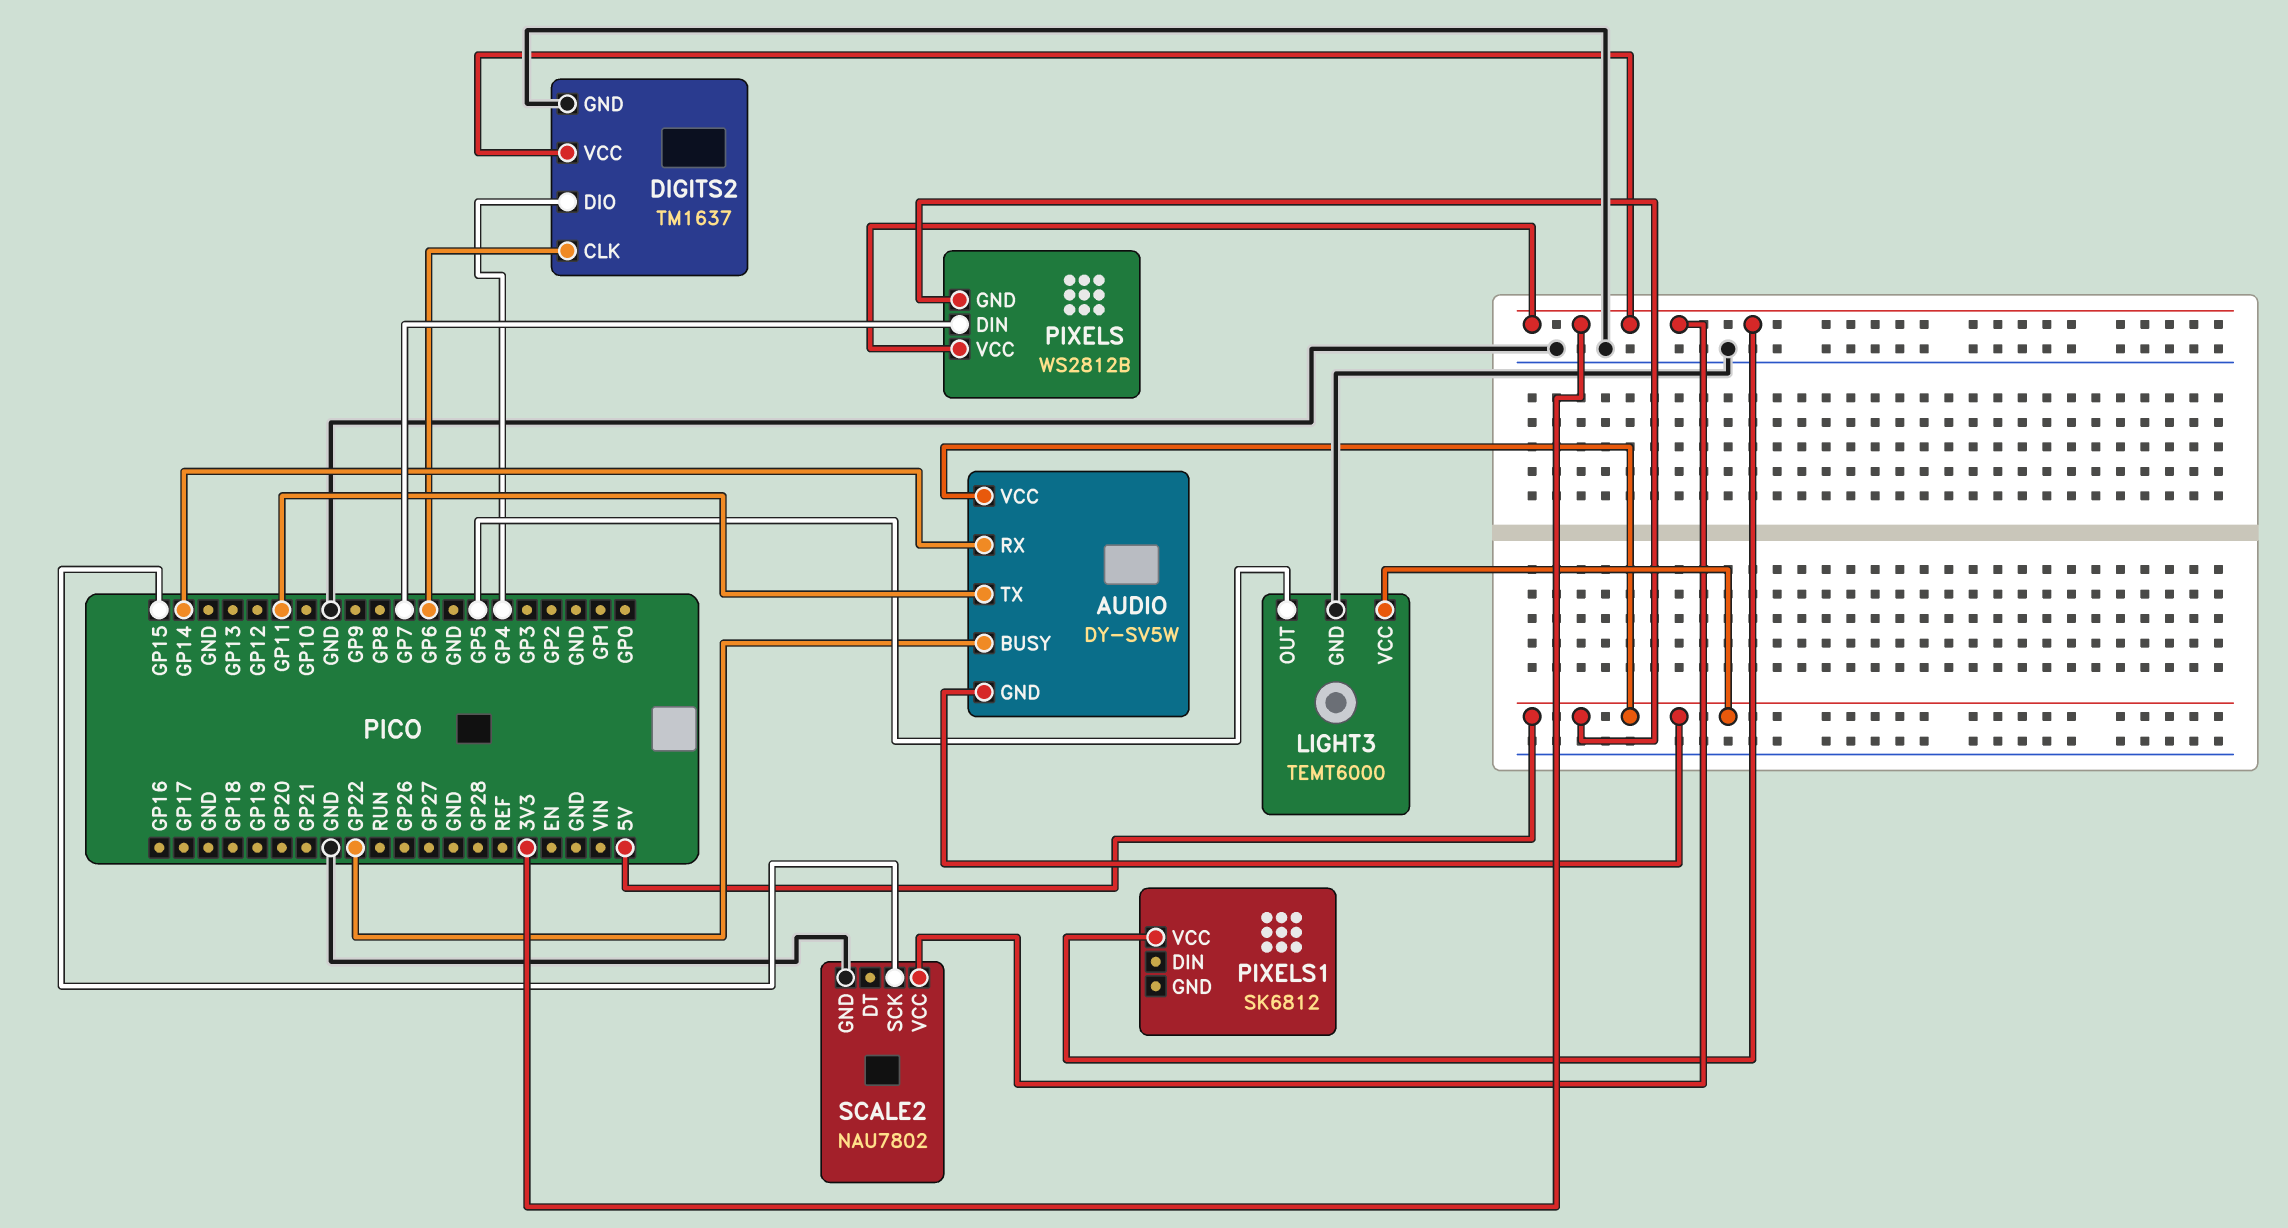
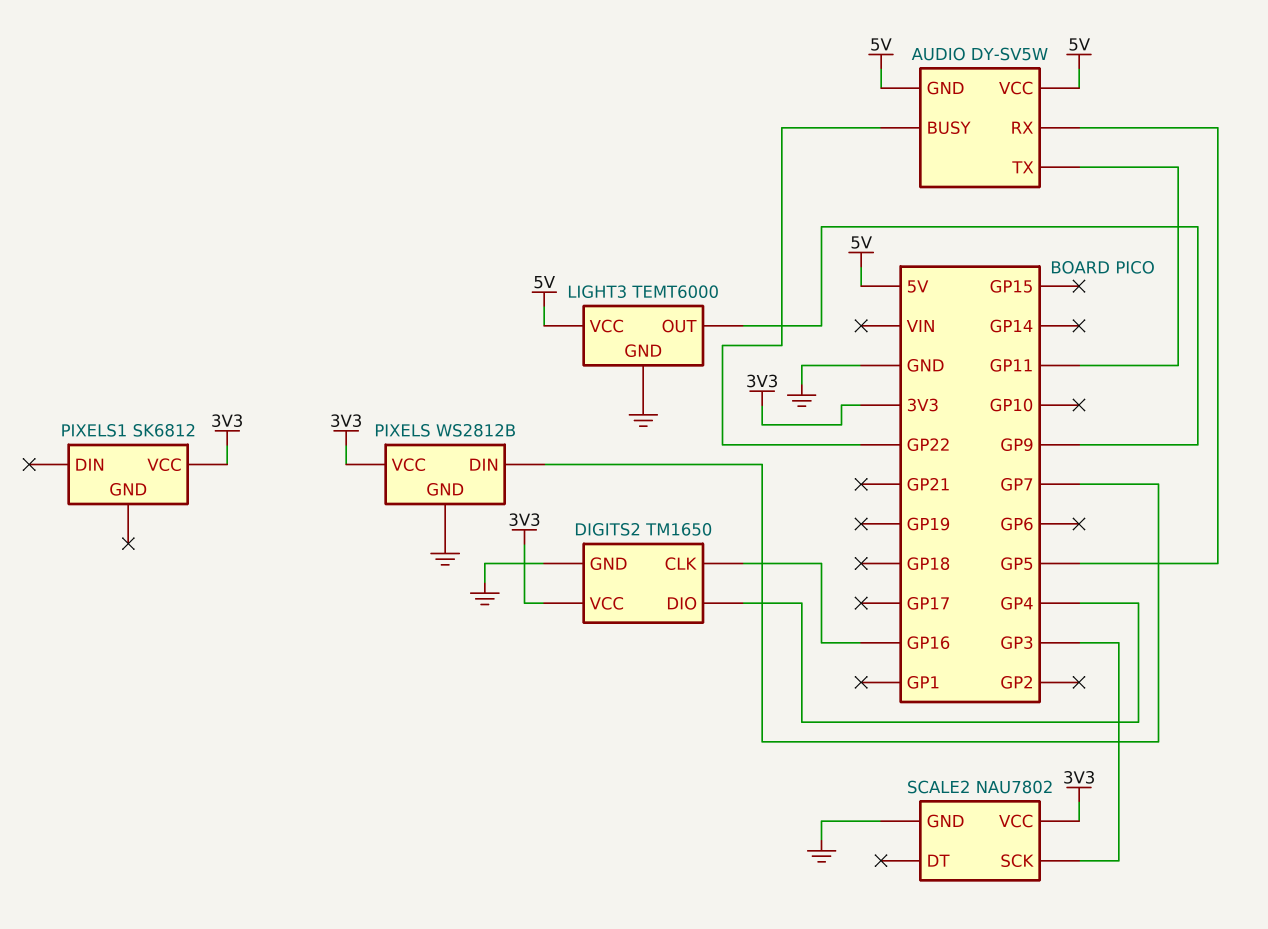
AUDIO pin RX: GP14 -> GP5
DIGITS2: TM1637 -> TM1650
DIGITS2 pin CLK: GP6 -> GP16
LIGHT3 pin OUT: GP5 -> GP9
PIXELS pin GND: 5V -> GND
SCALE2 pin SCK: GP15 -> GP3

